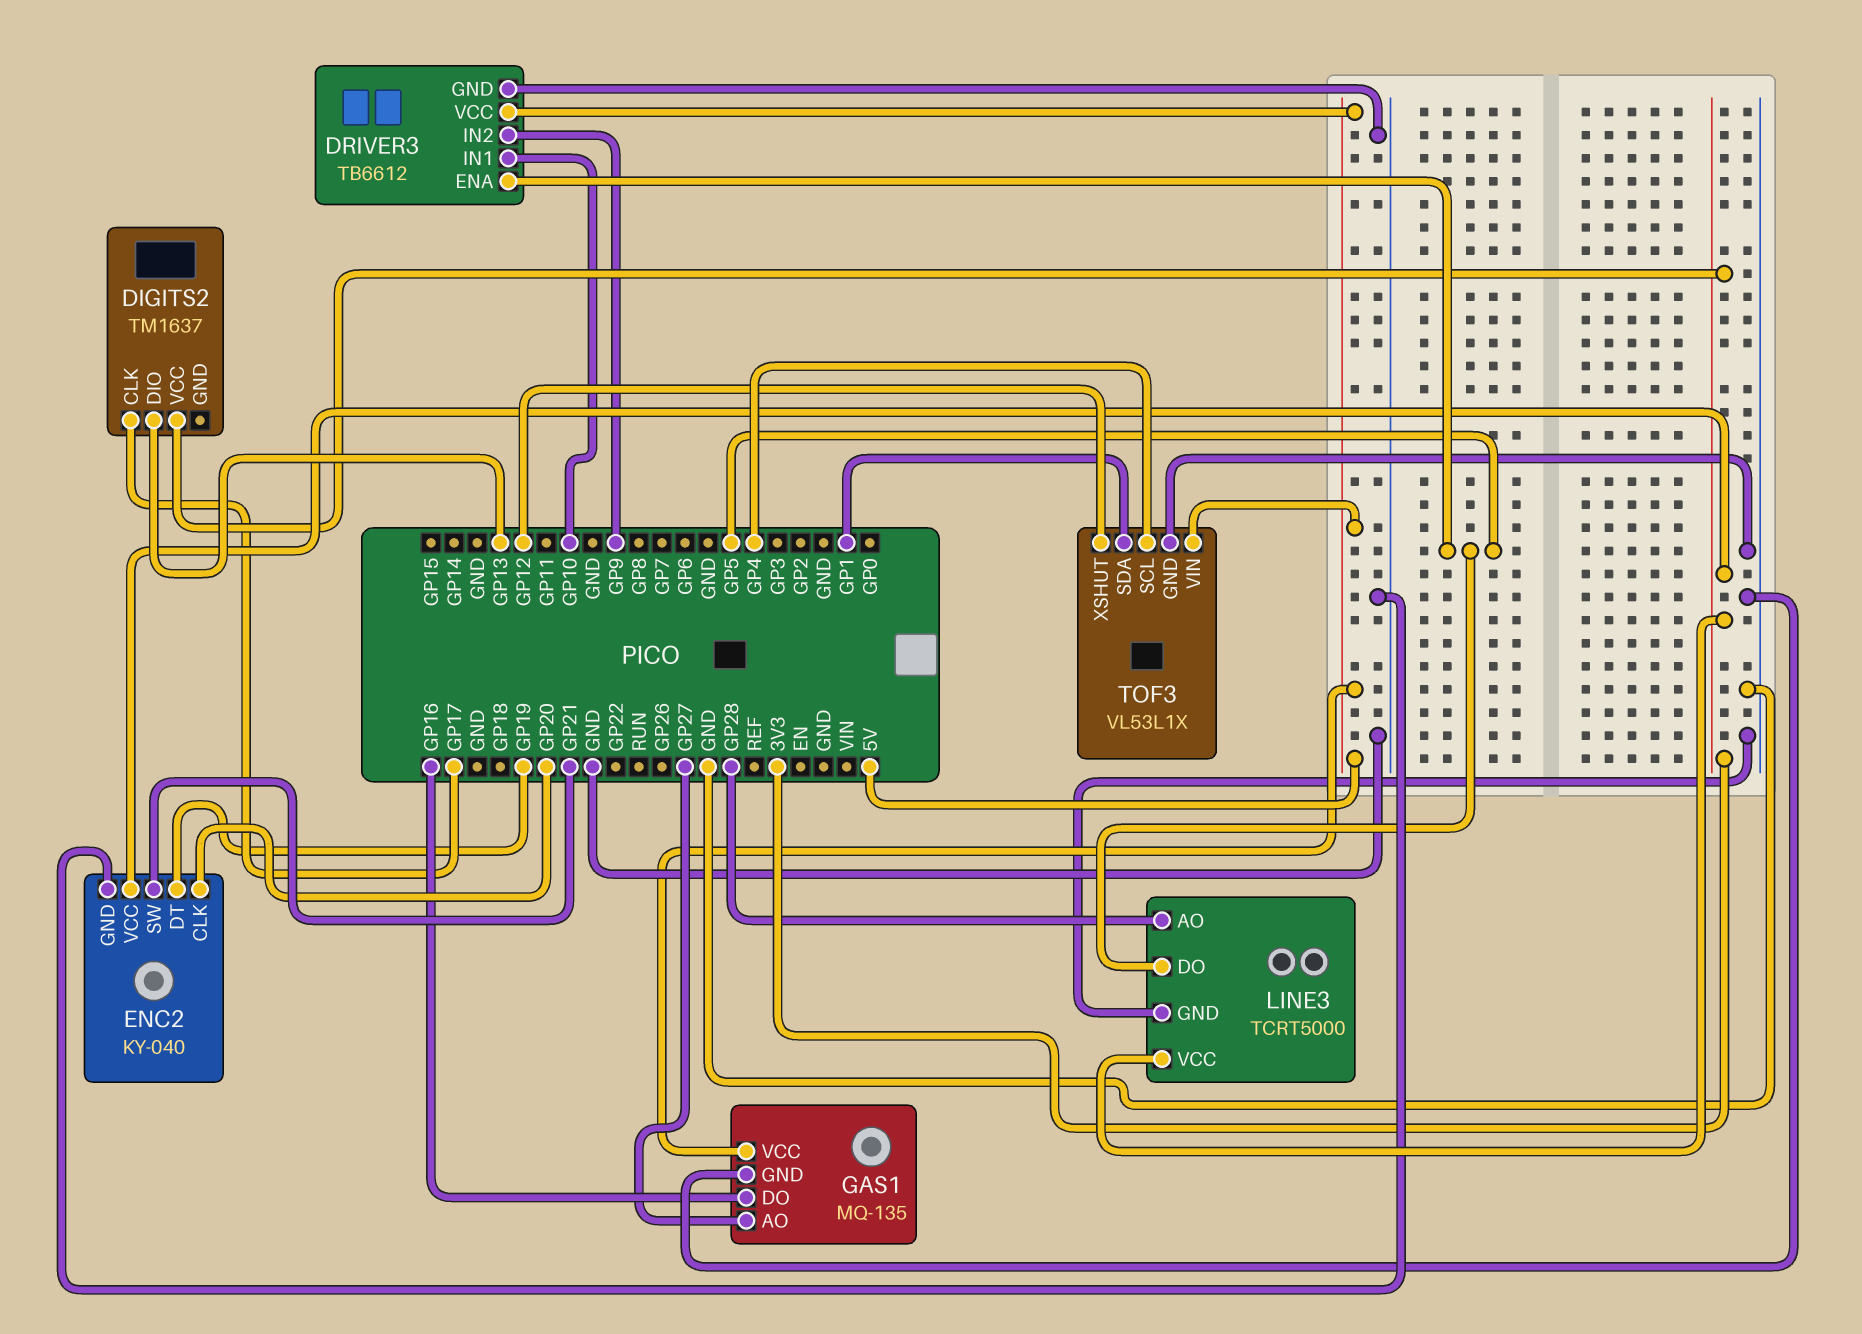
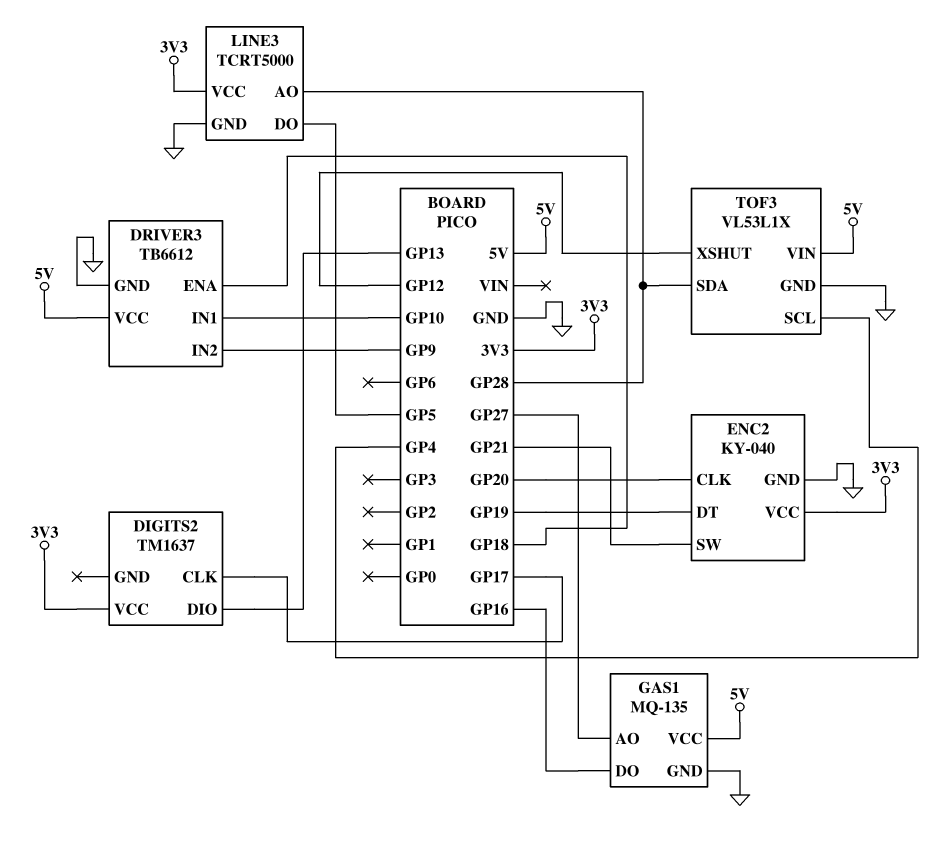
DRIVER3 pin ENA: GP5 -> GP18
TOF3 pin SDA: GP1 -> GP28

